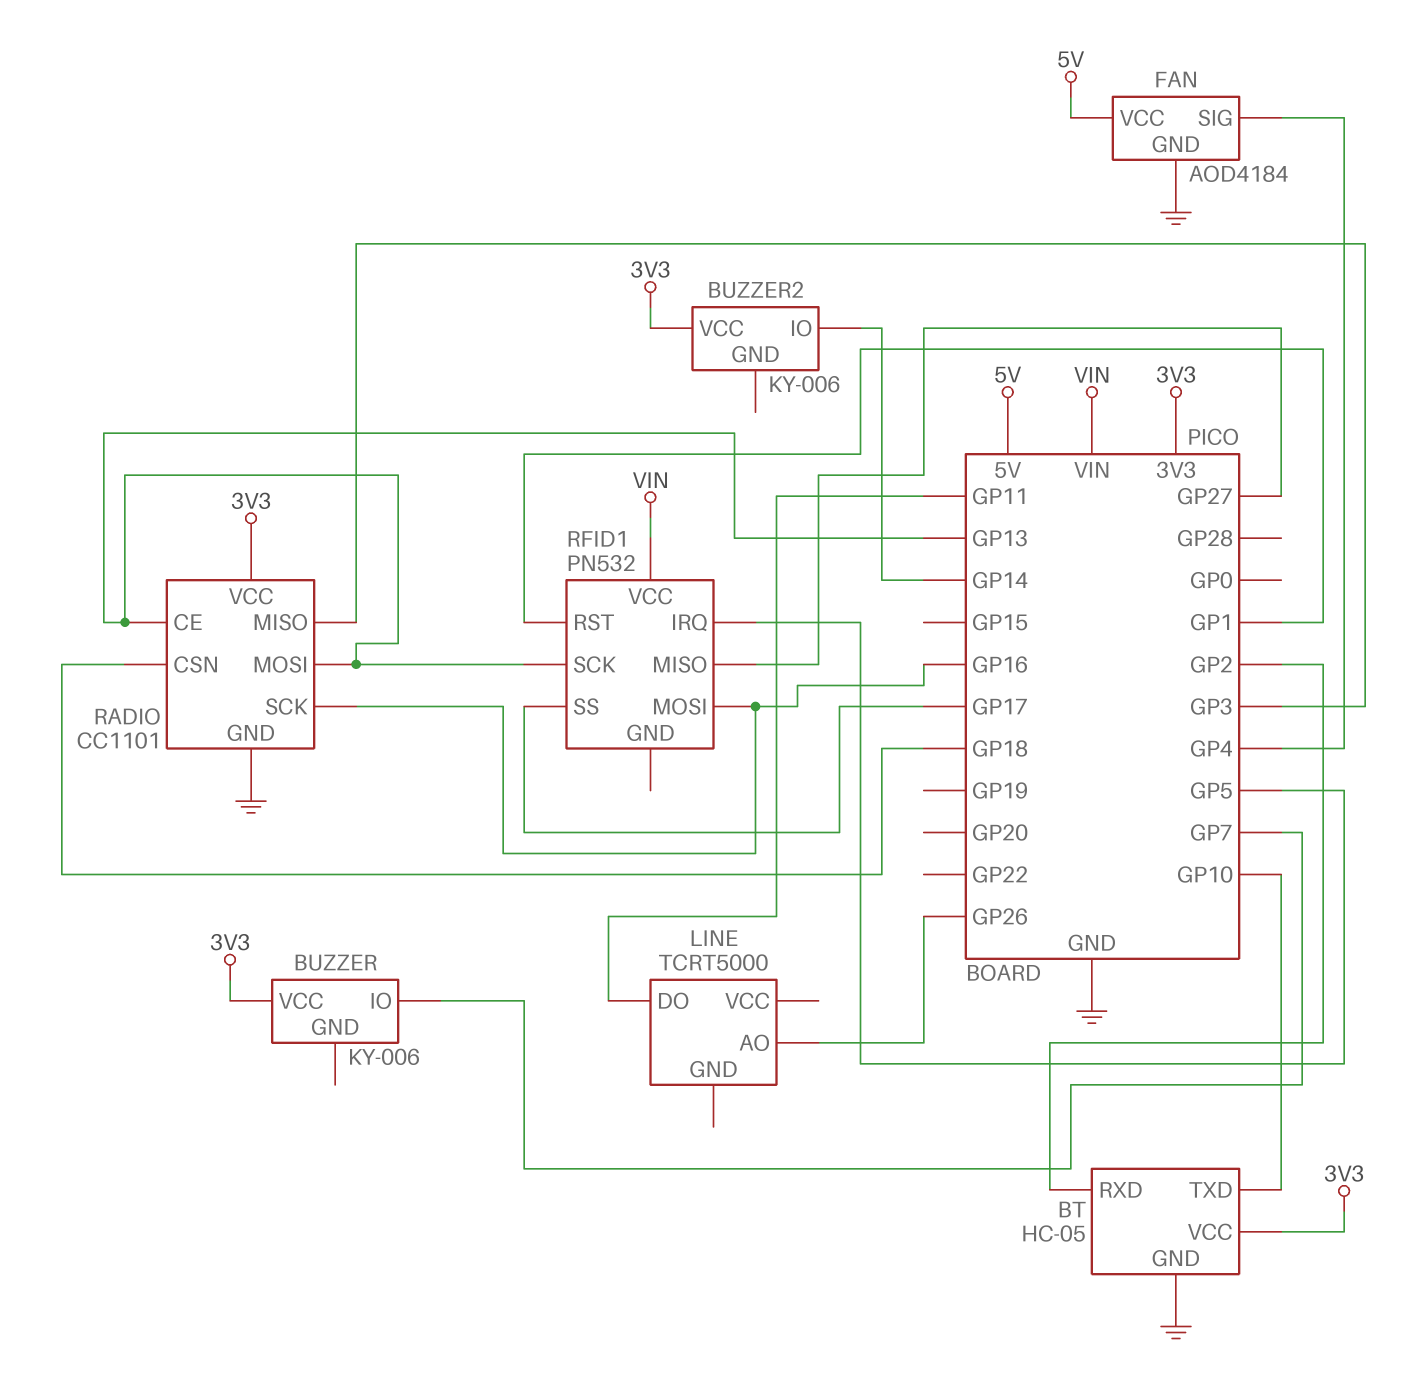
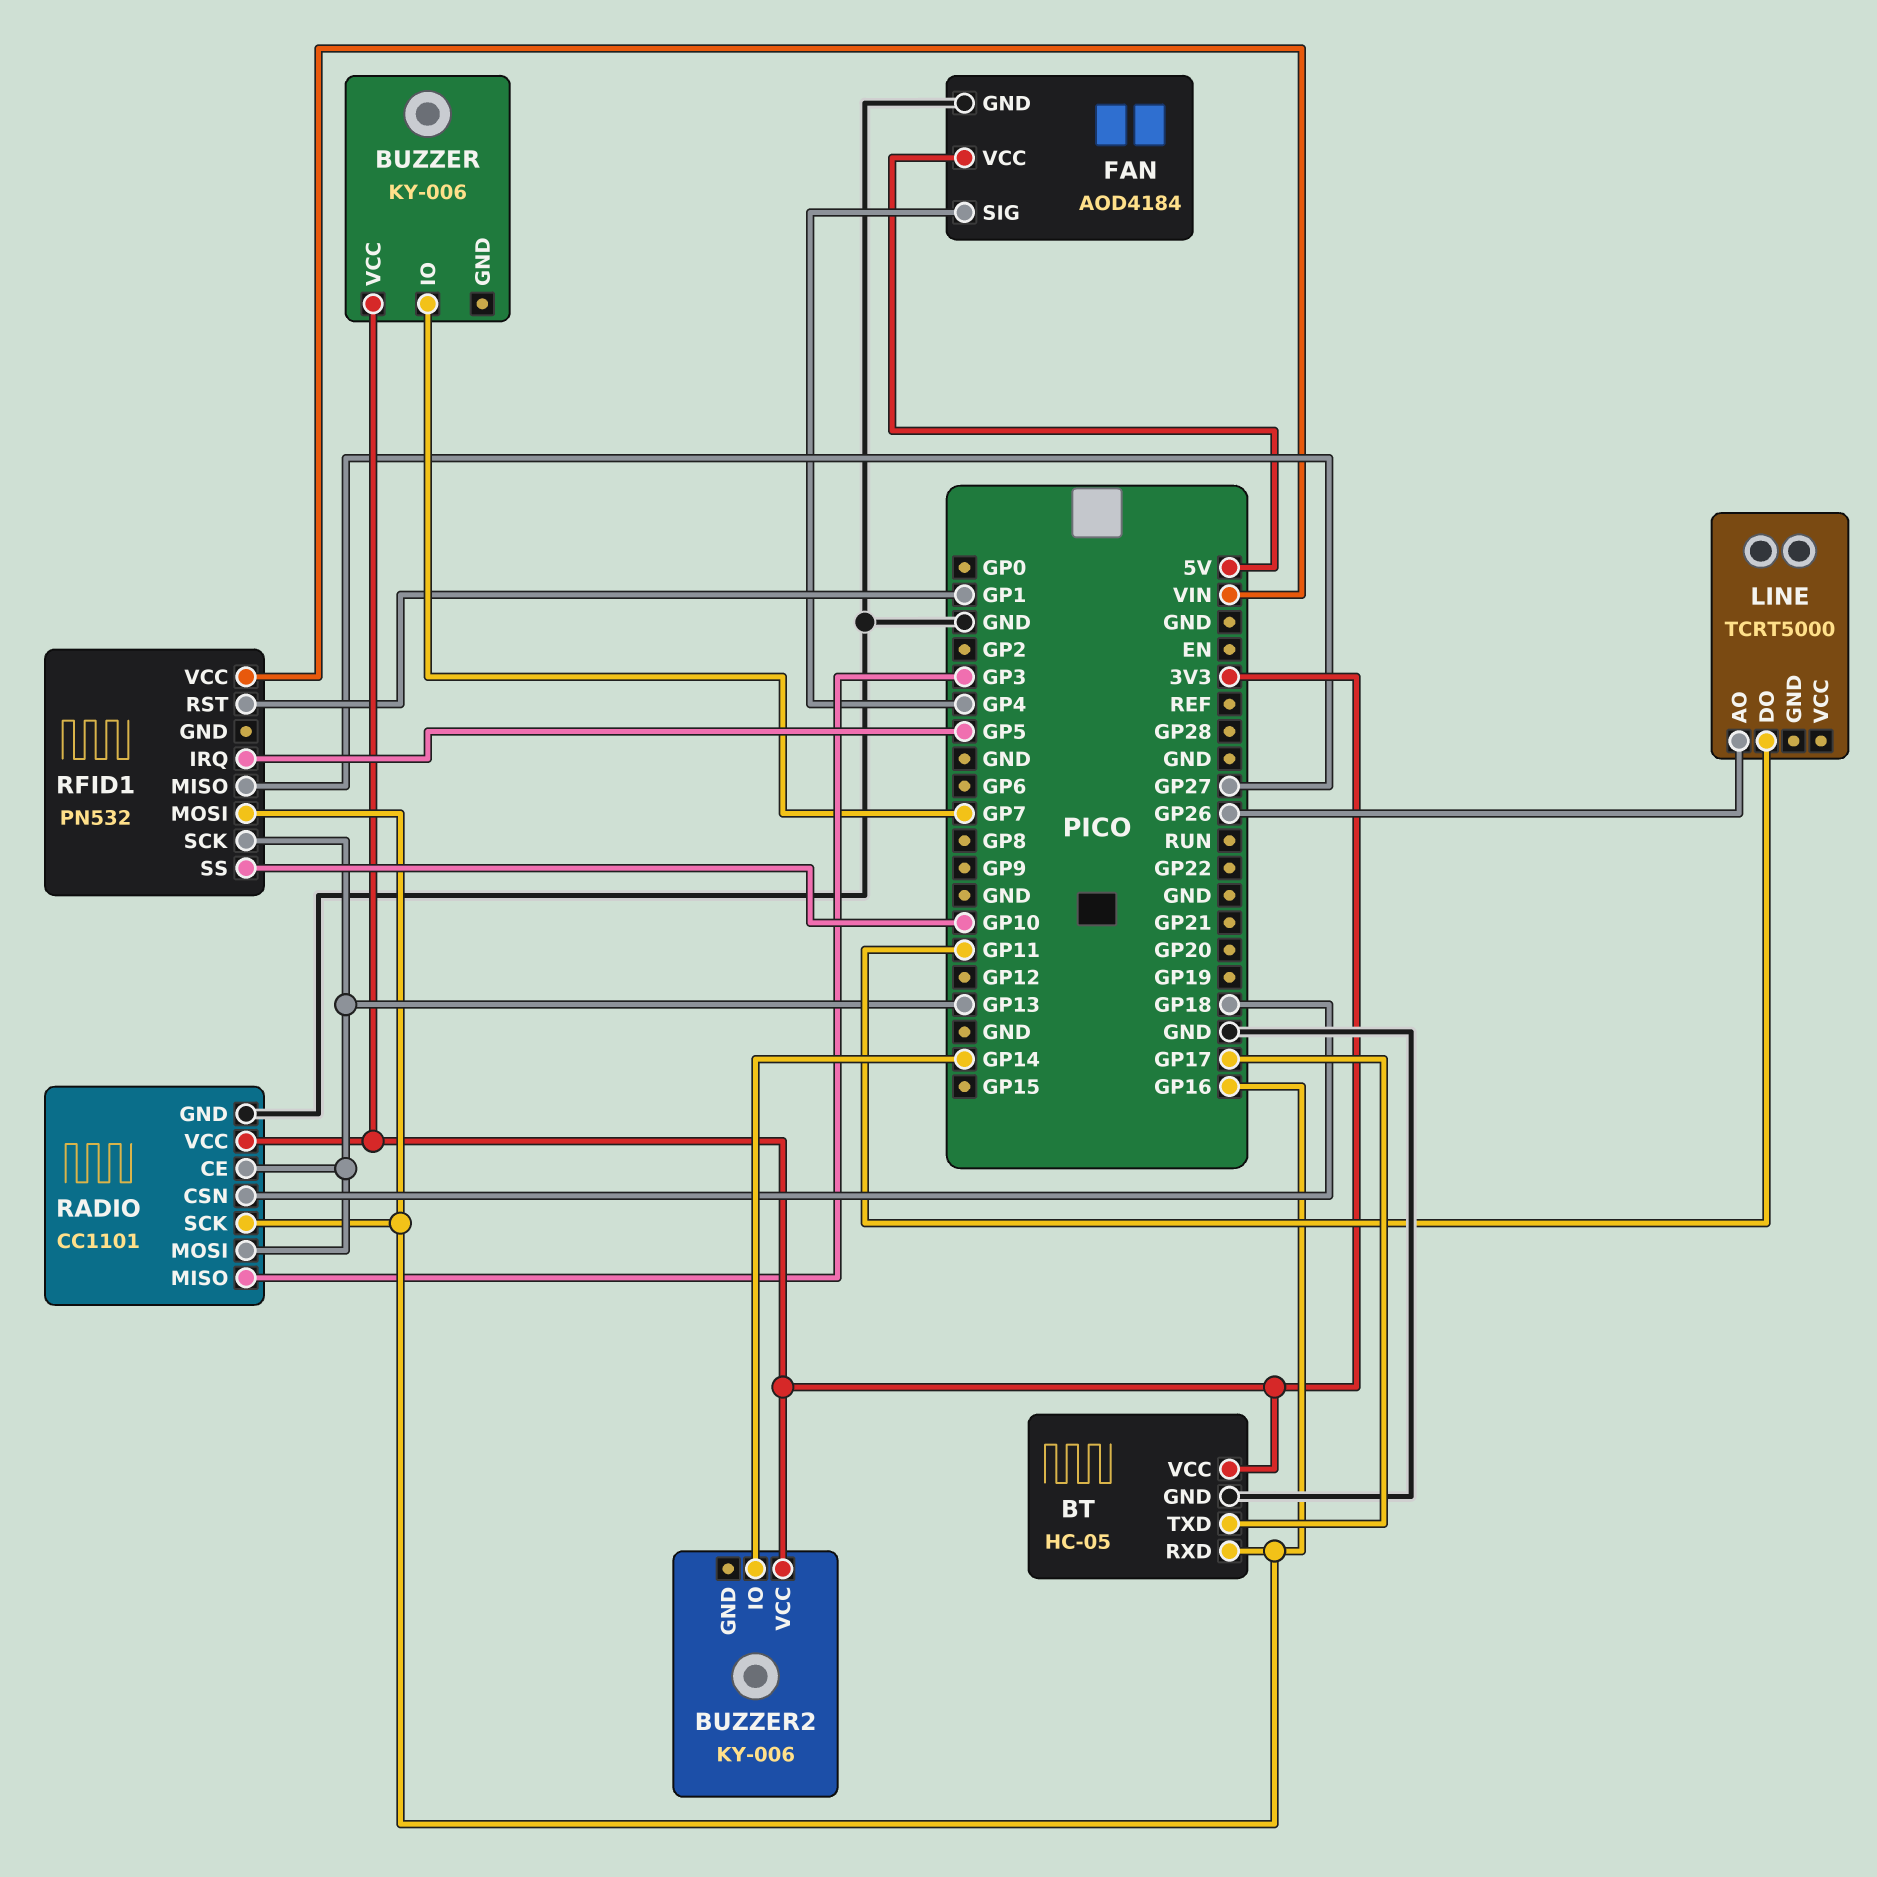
BT pin RXD: GP2 -> GP16
BT pin TXD: GP10 -> GP17
RFID1 pin SS: GP17 -> GP10

